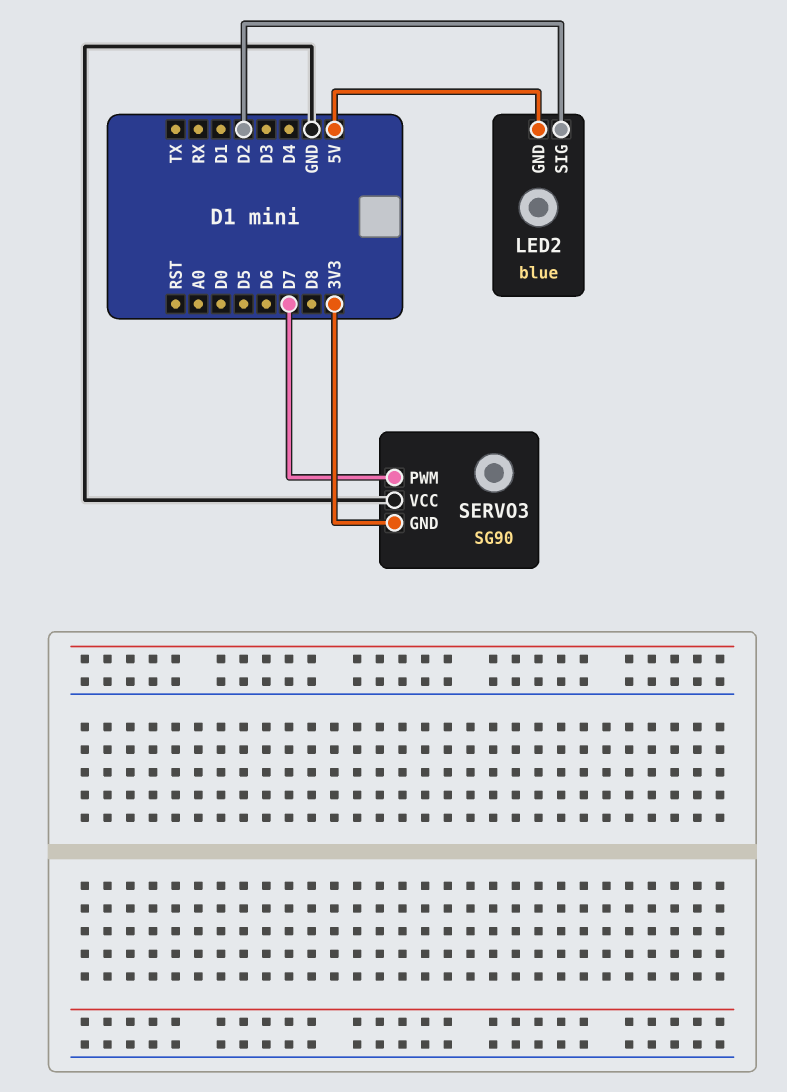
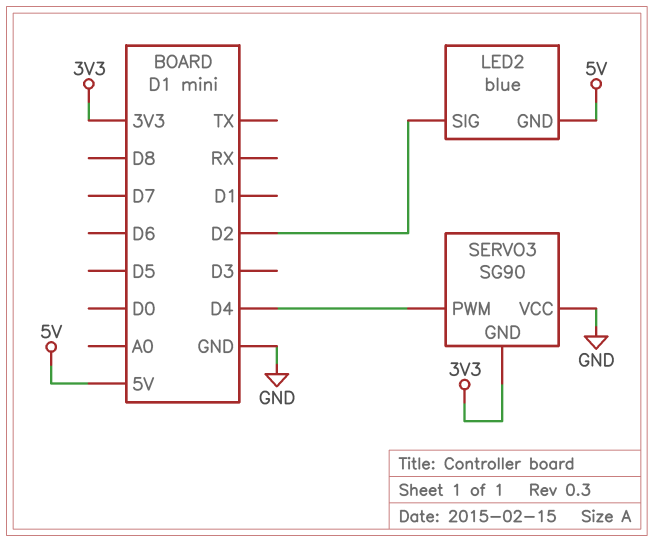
SERVO3 pin PWM: D7 -> D4

